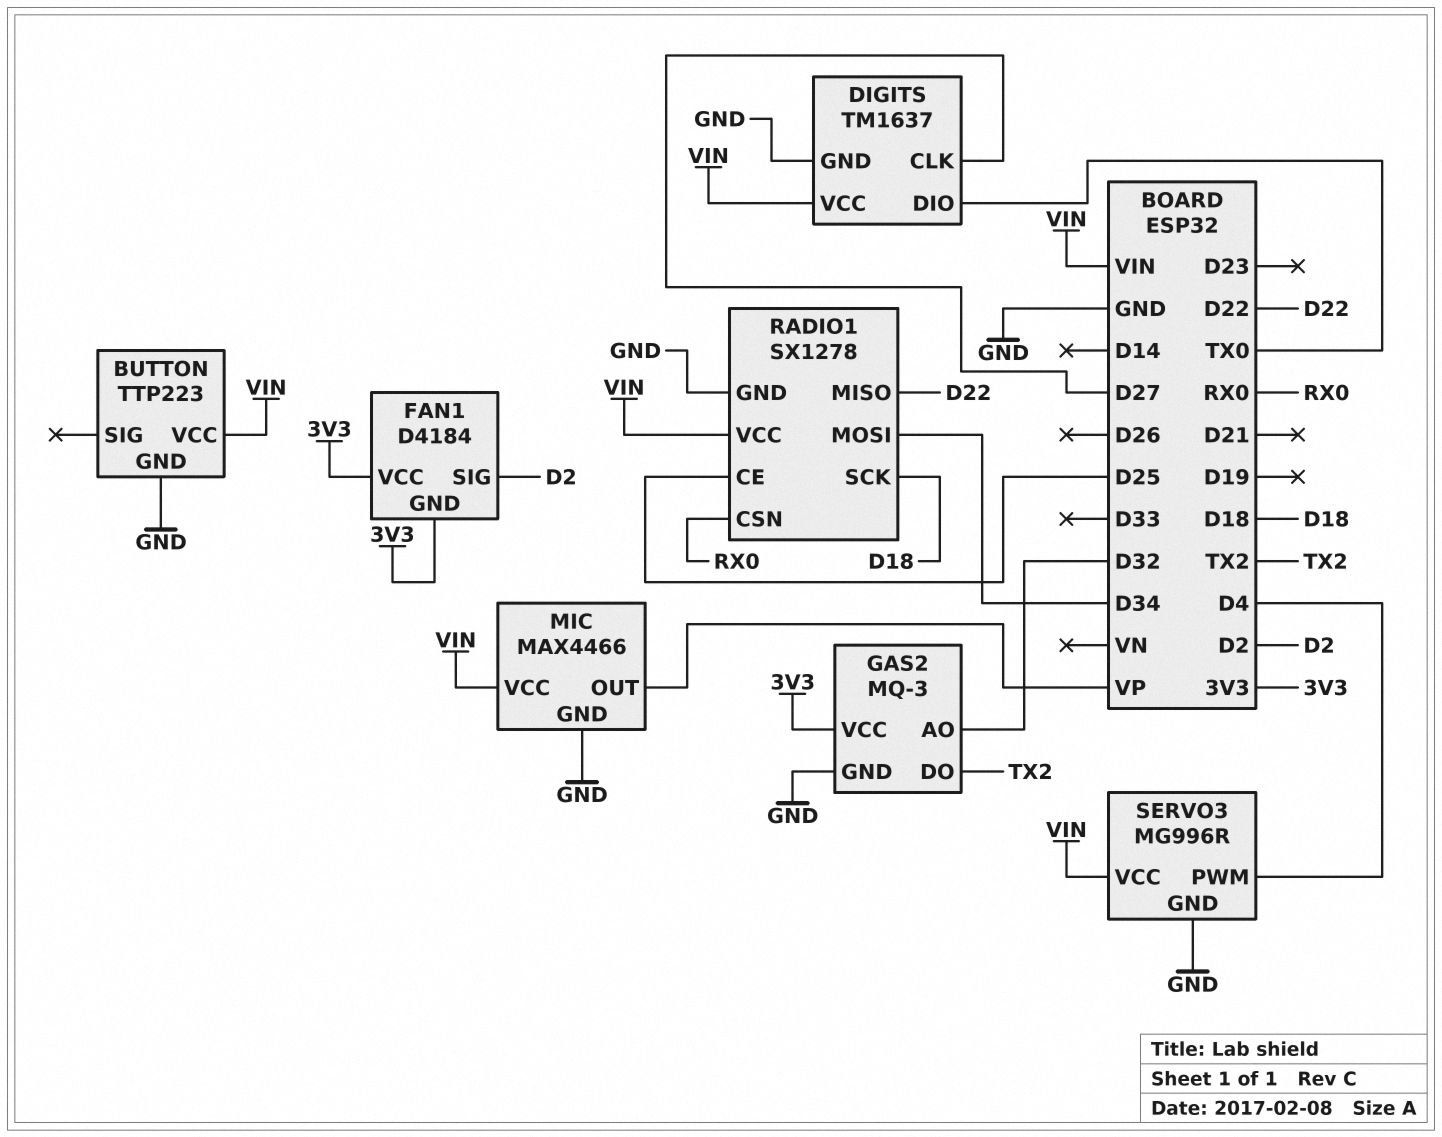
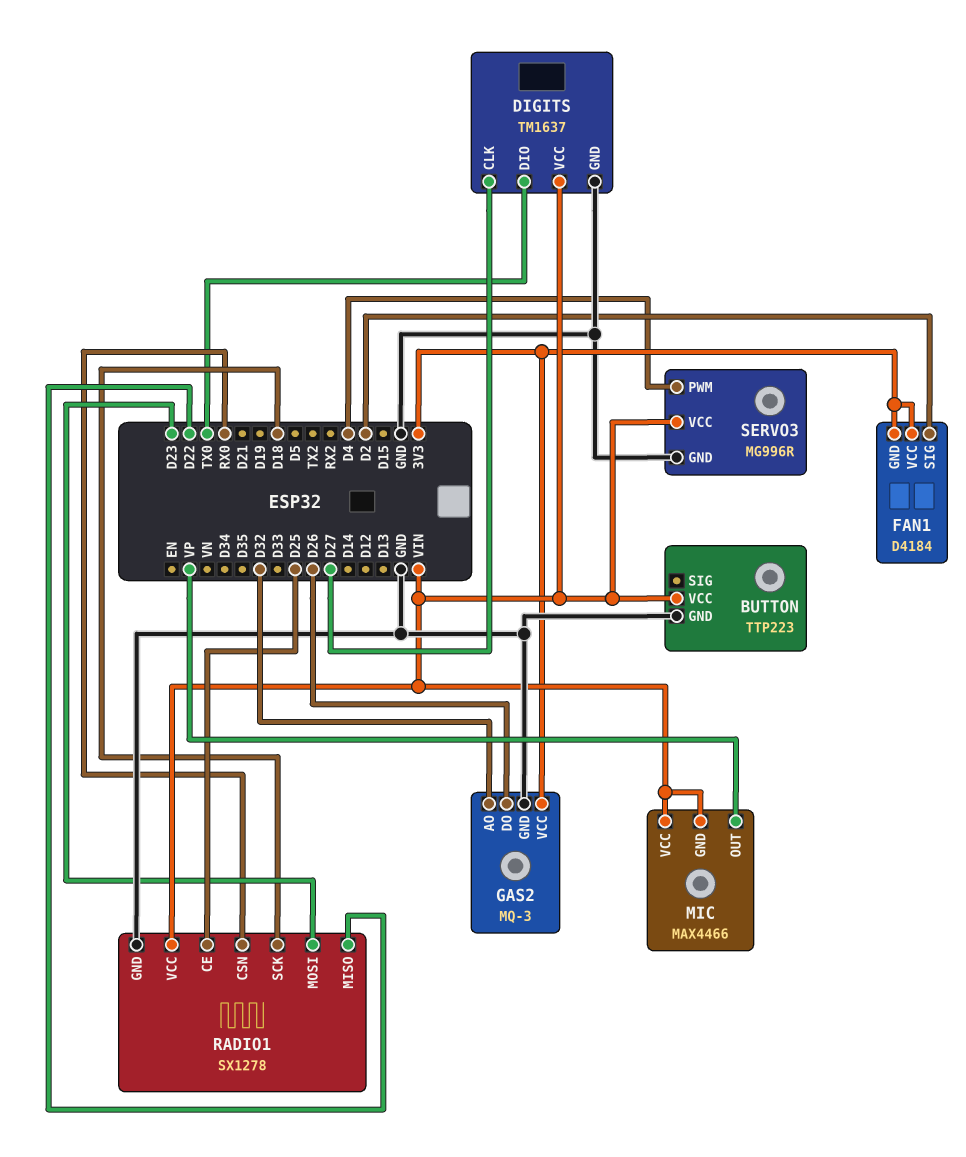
GAS2 pin DO: TX2 -> D26
MIC pin GND: GND -> VIN
RADIO1 pin MOSI: D34 -> D23

